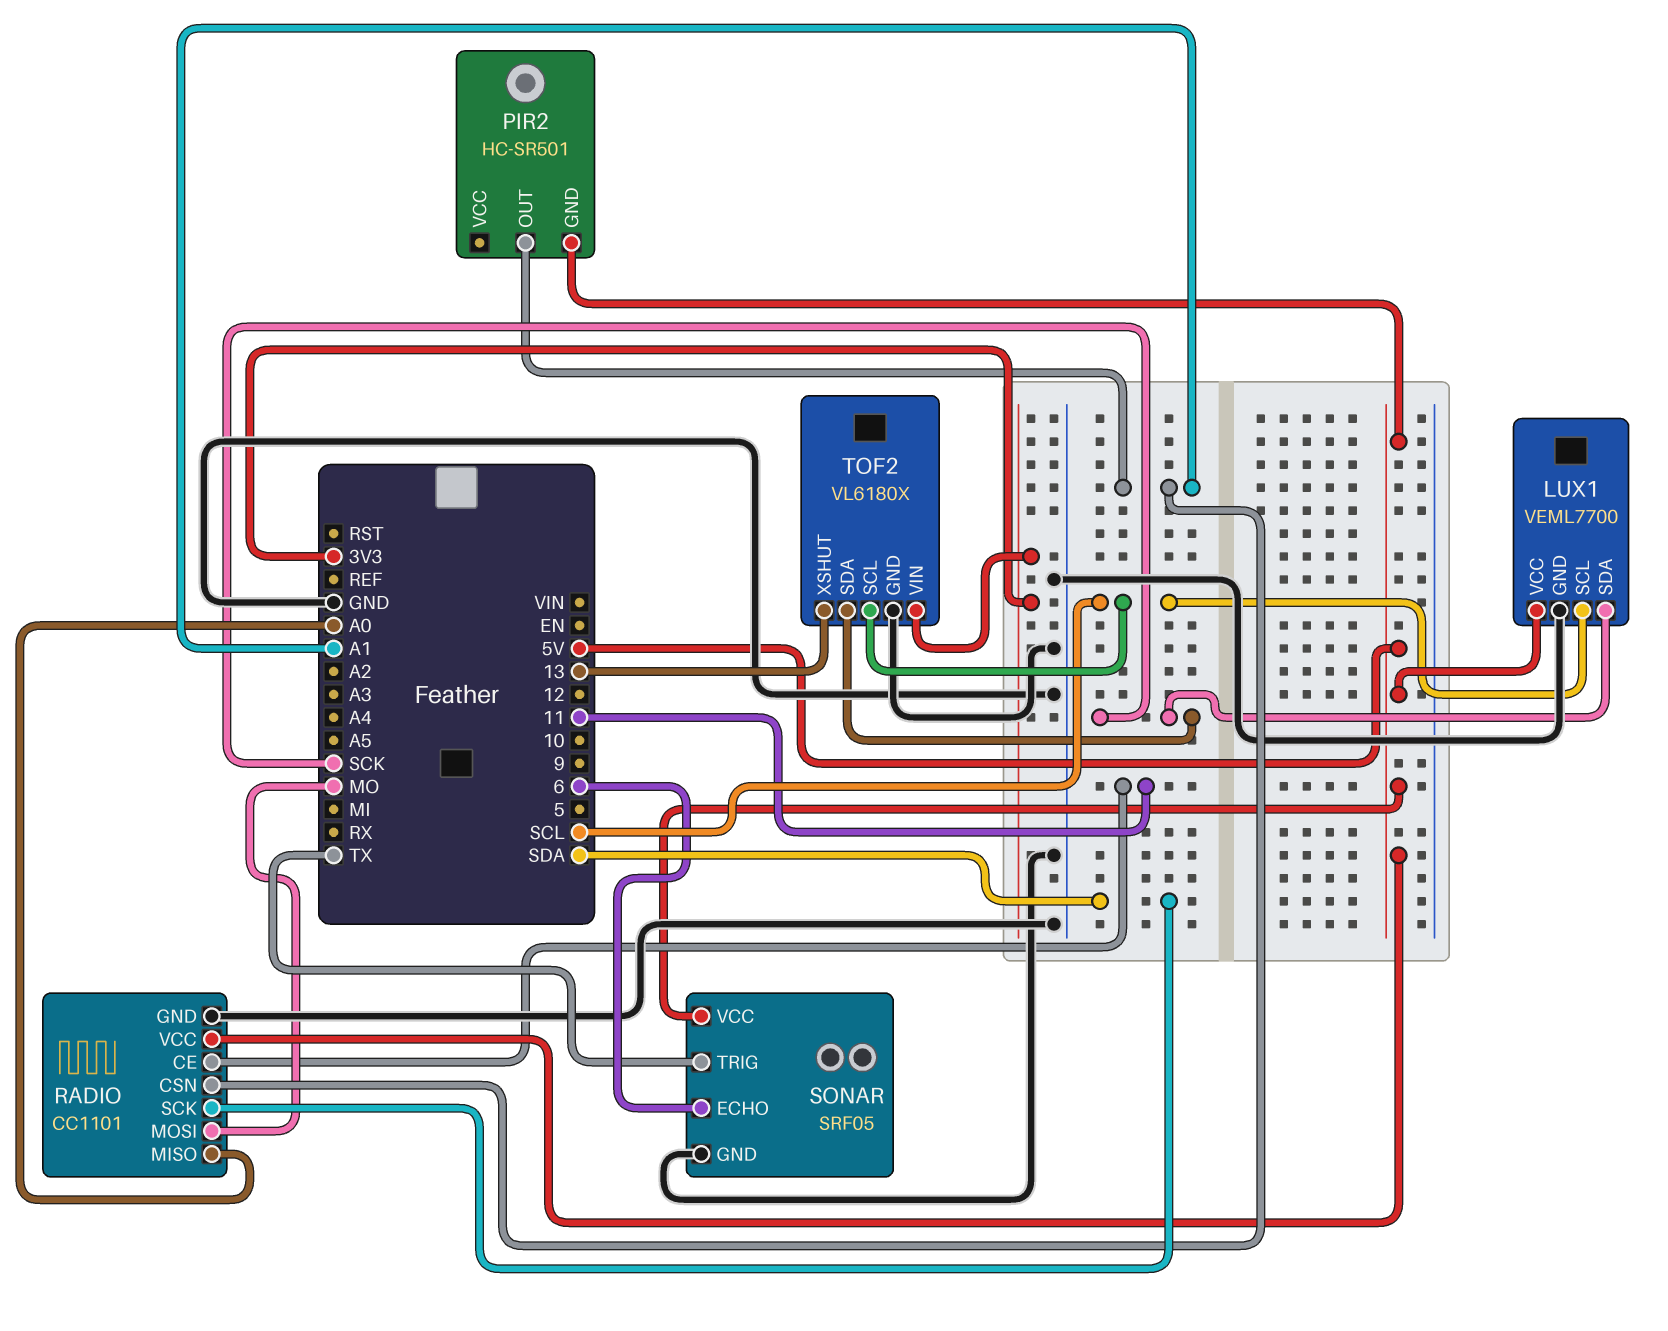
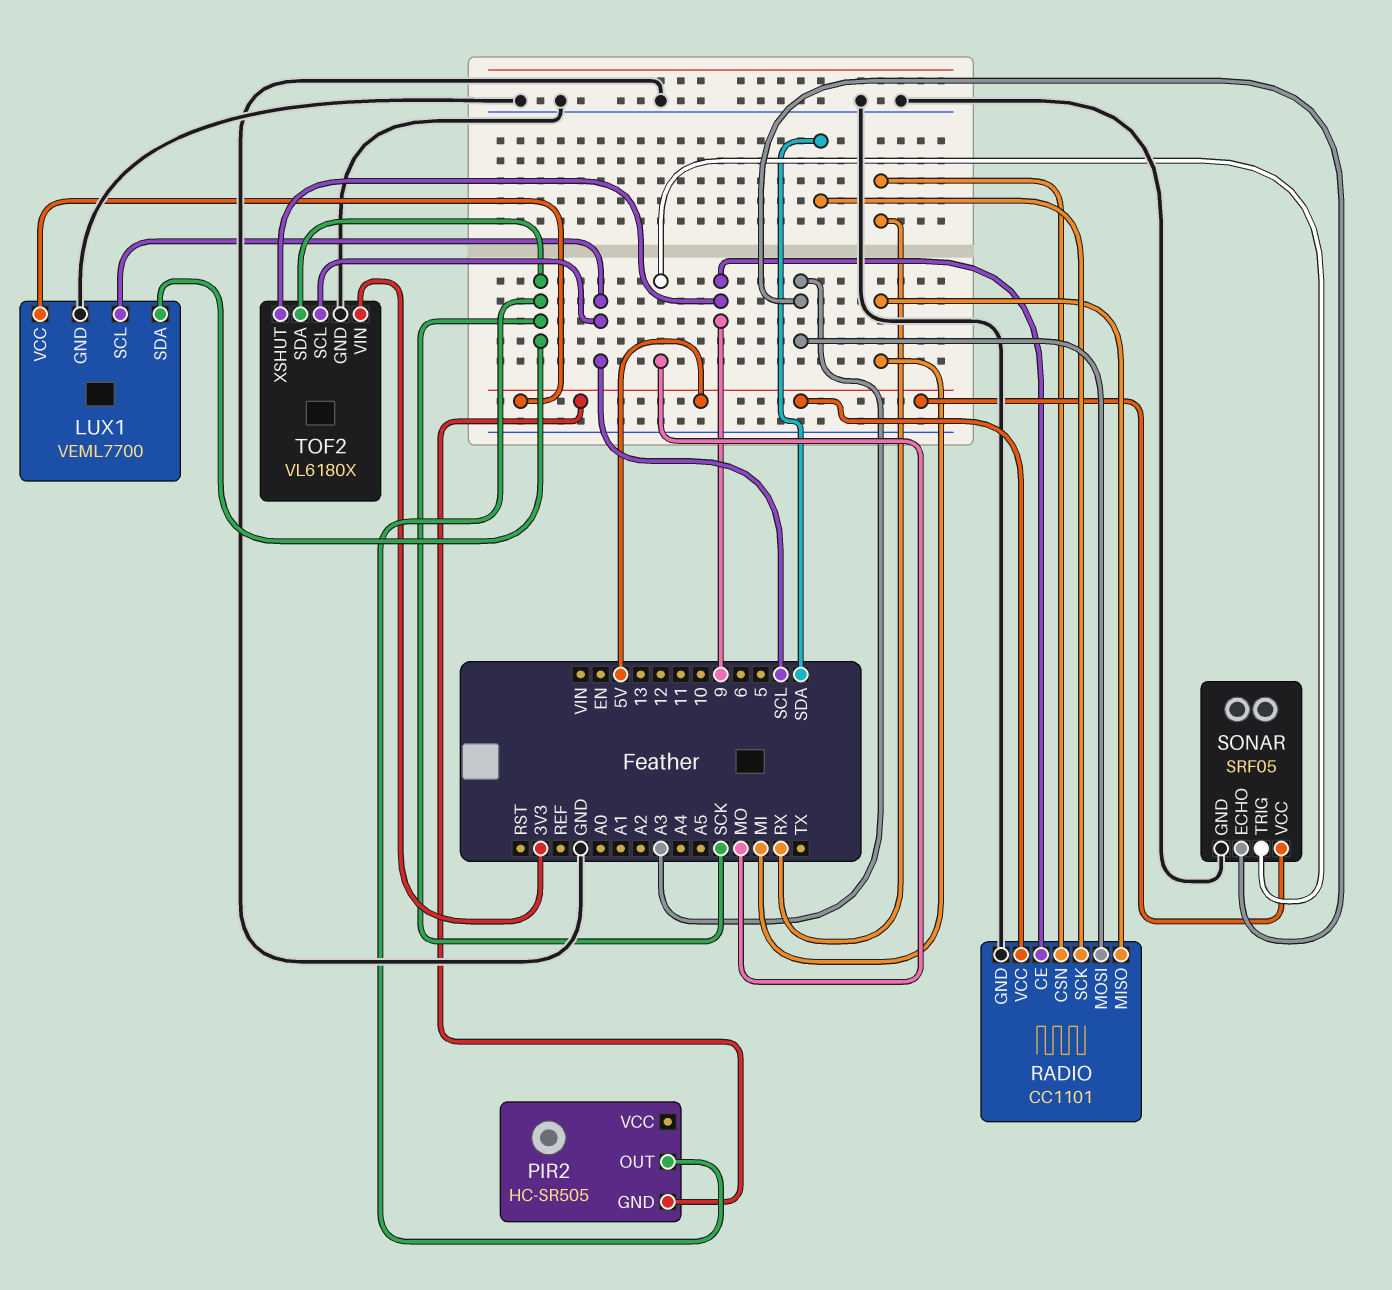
PIR2: HC-SR501 -> HC-SR505
PIR2 pin OUT: A1 -> SCK
RADIO pin CE: 11 -> 9
RADIO pin CSN: A1 -> RX
RADIO pin MISO: A0 -> MI
RADIO pin MOSI: MO -> A3
SONAR pin ECHO: 6 -> A3
SONAR pin TRIG: TX -> MO
TOF2 pin XSHUT: 13 -> 9

